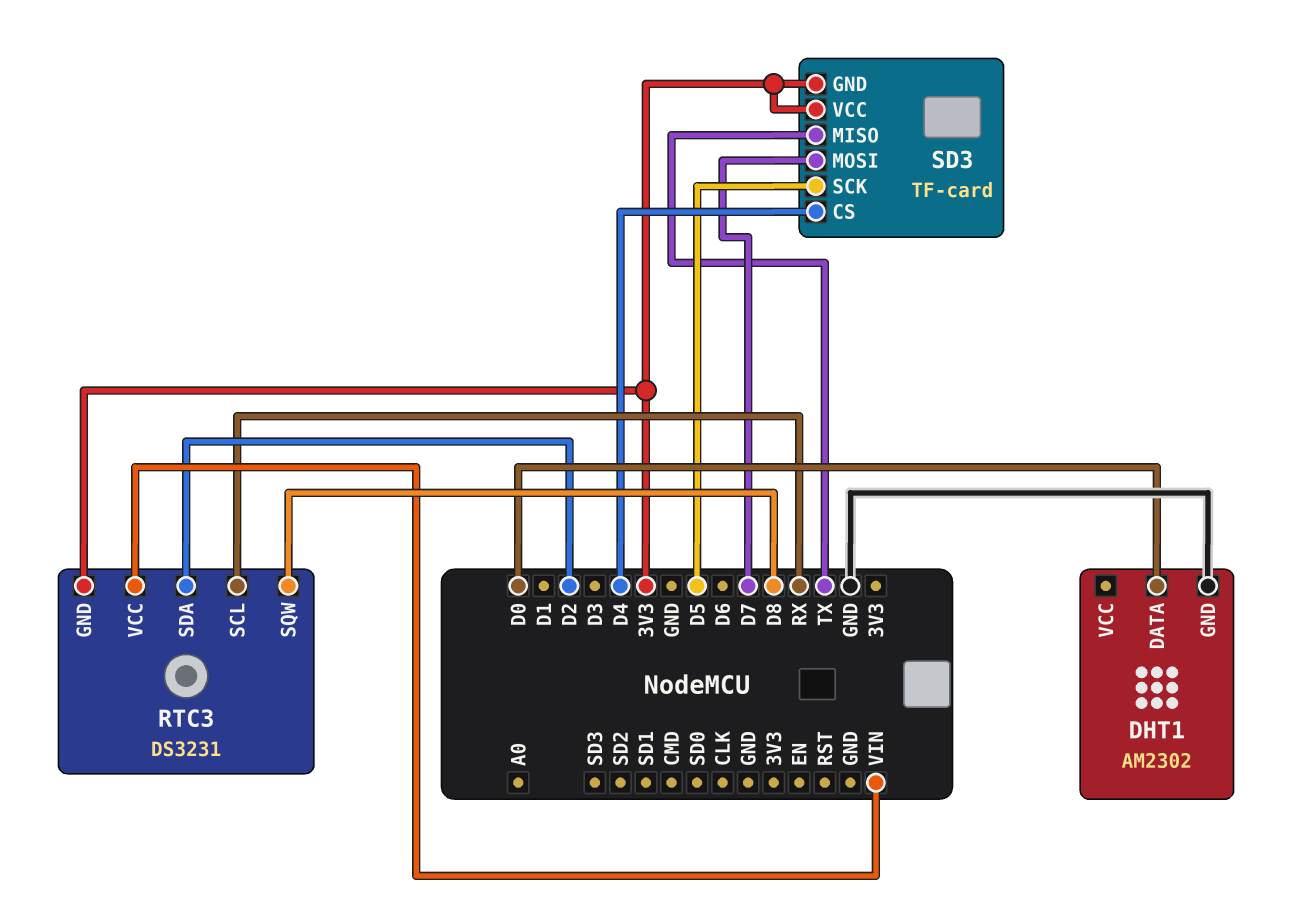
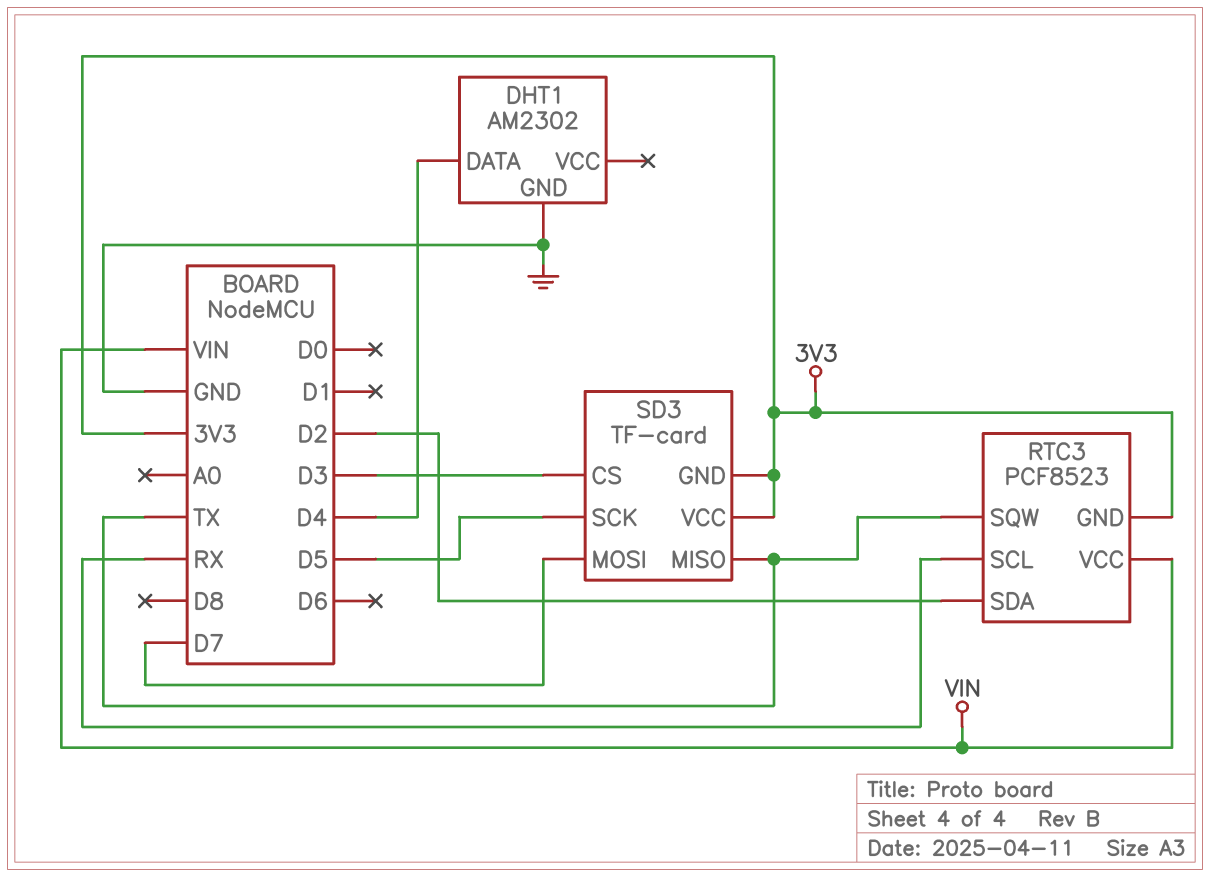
DHT1 pin DATA: D0 -> D4
RTC3: DS3231 -> PCF8523
RTC3 pin SQW: D8 -> TX
SD3 pin CS: D4 -> D3

